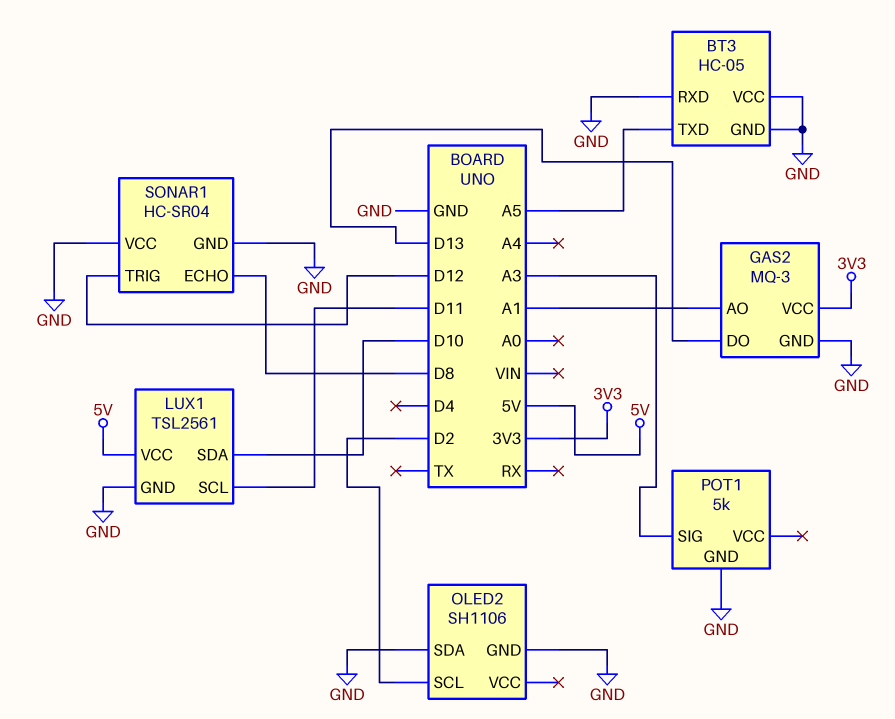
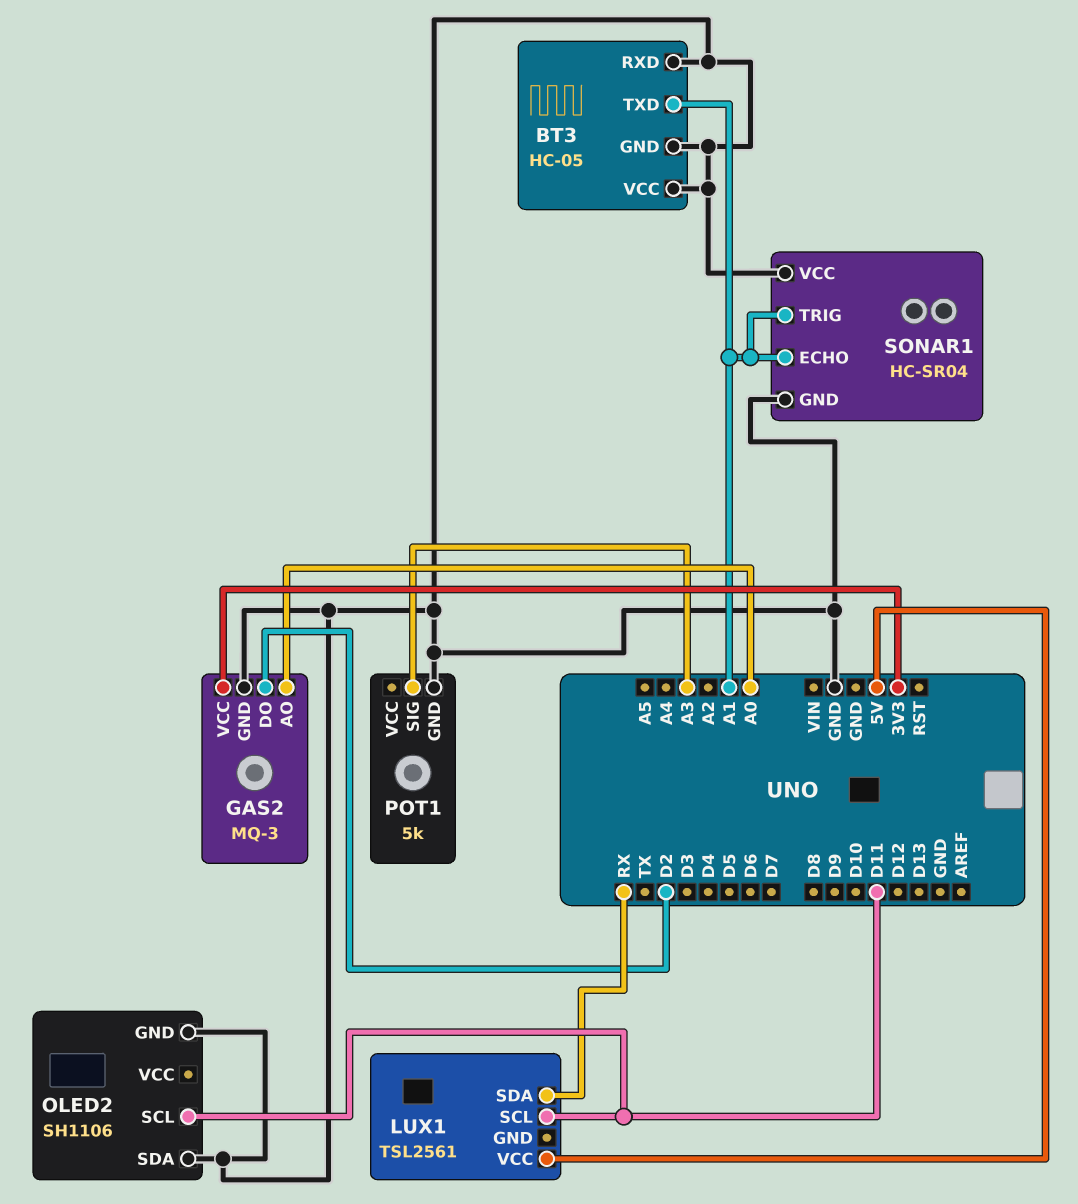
BT3 pin TXD: A5 -> A1
GAS2 pin AO: A1 -> A0
GAS2 pin DO: D13 -> D2
LUX1 pin GND: GND -> none
LUX1 pin SDA: D10 -> RX
OLED2 pin SCL: D2 -> D11
SONAR1 pin ECHO: D8 -> A1
SONAR1 pin TRIG: D12 -> A1

